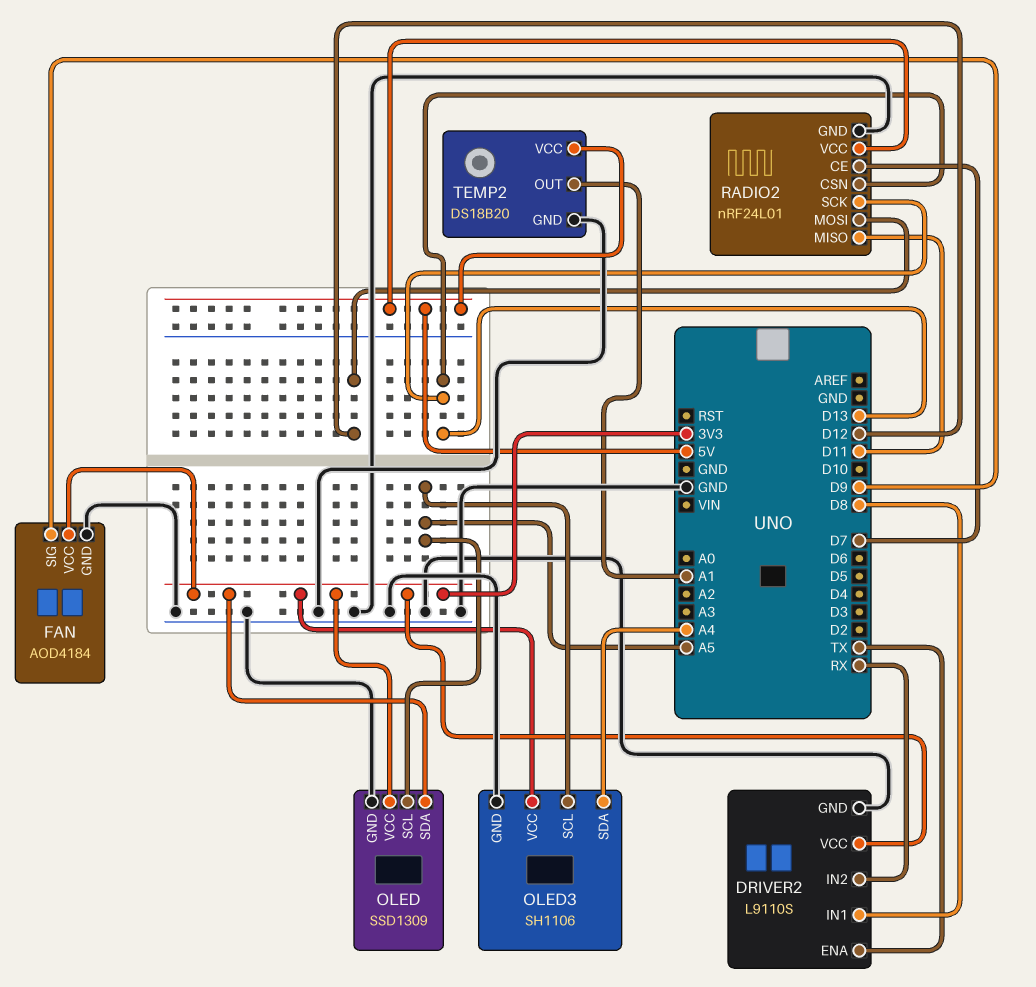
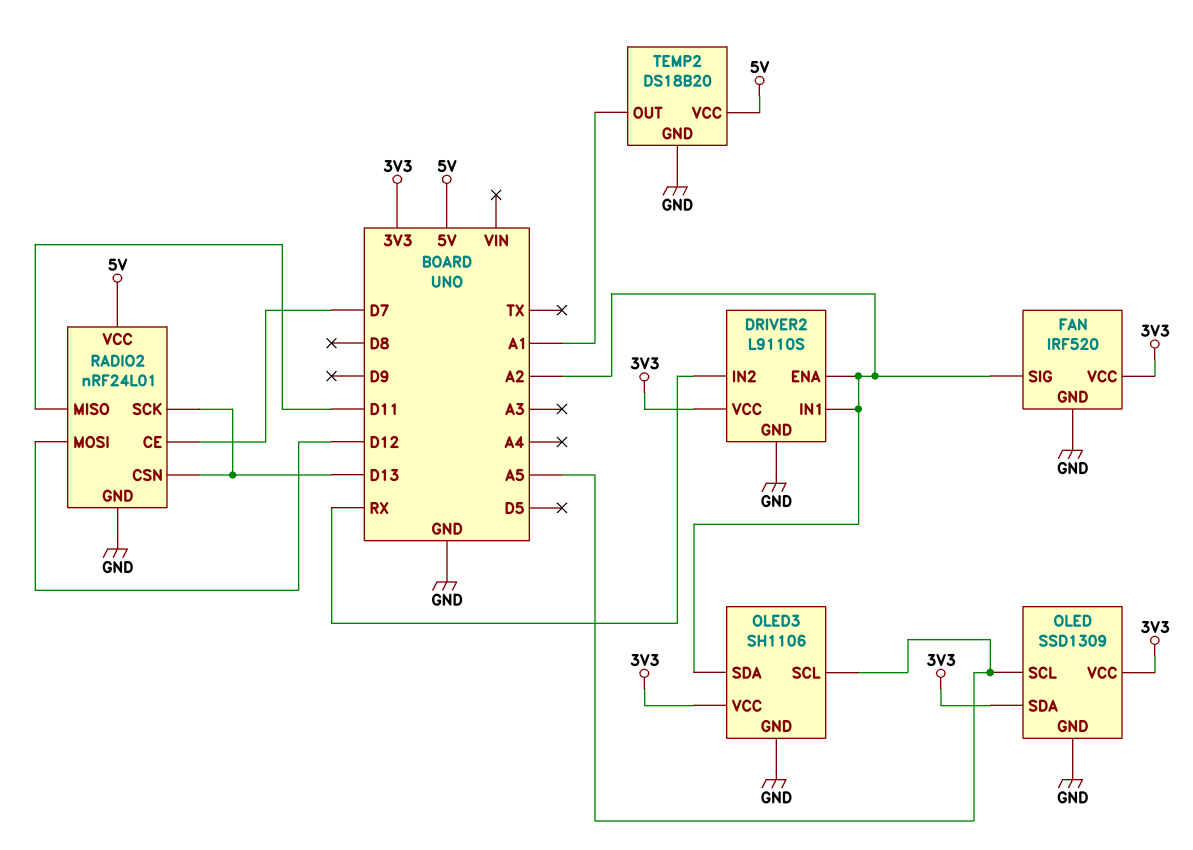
DRIVER2 pin ENA: TX -> A2
DRIVER2 pin IN1: D8 -> A2
FAN: AOD4184 -> IRF520
FAN pin SIG: D9 -> A2
OLED3 pin SDA: A4 -> A2

